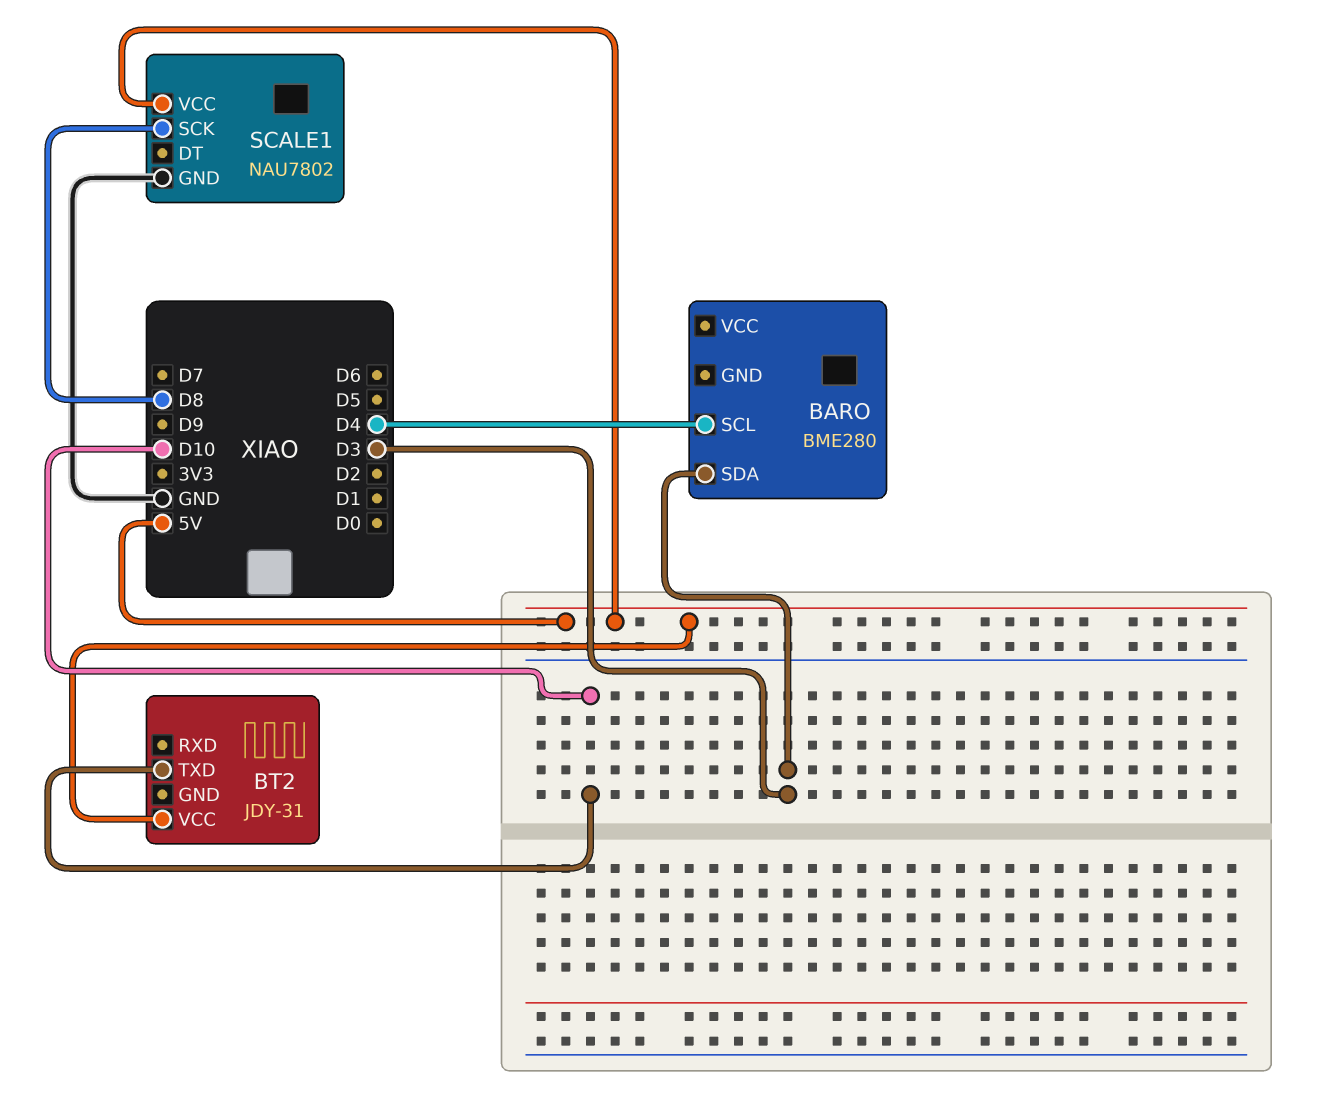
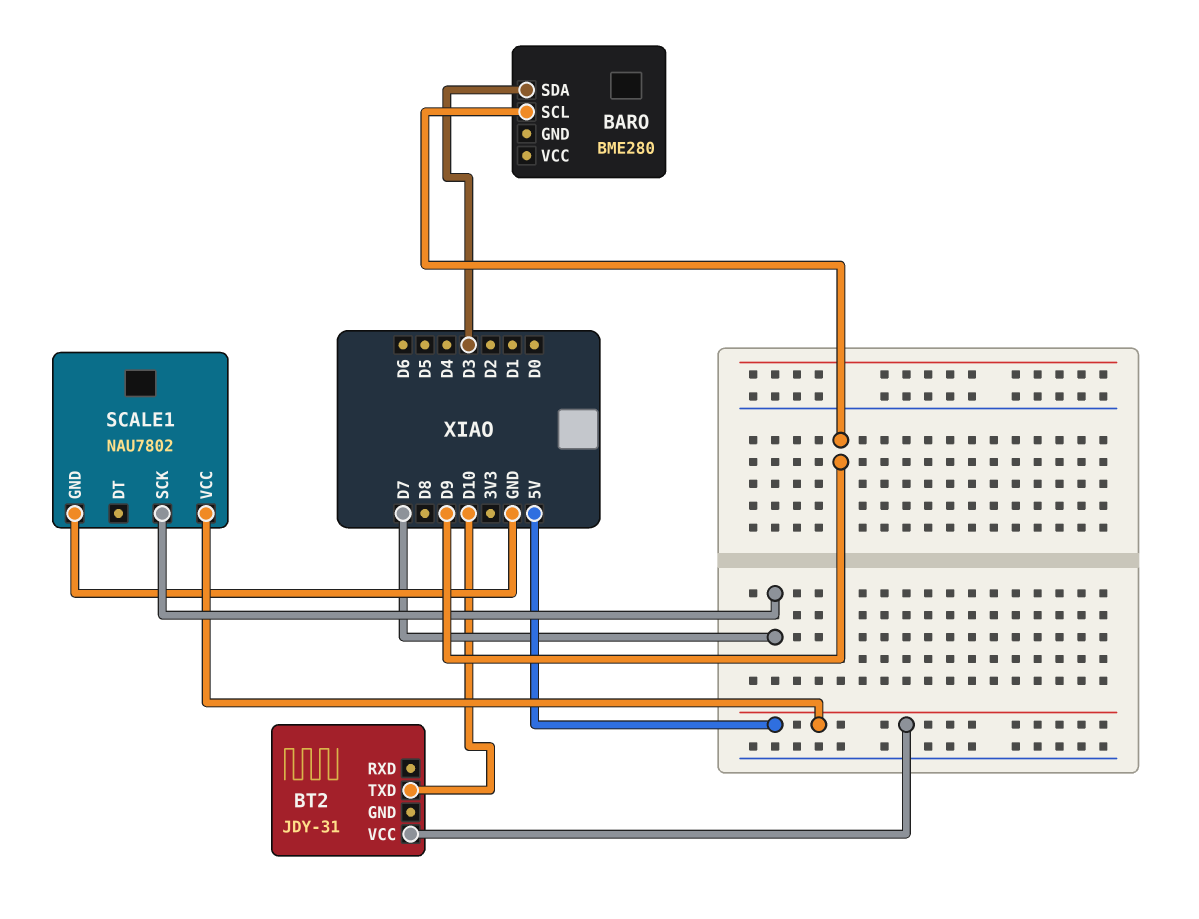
BARO pin SCL: D4 -> D9
SCALE1 pin SCK: D8 -> D7

